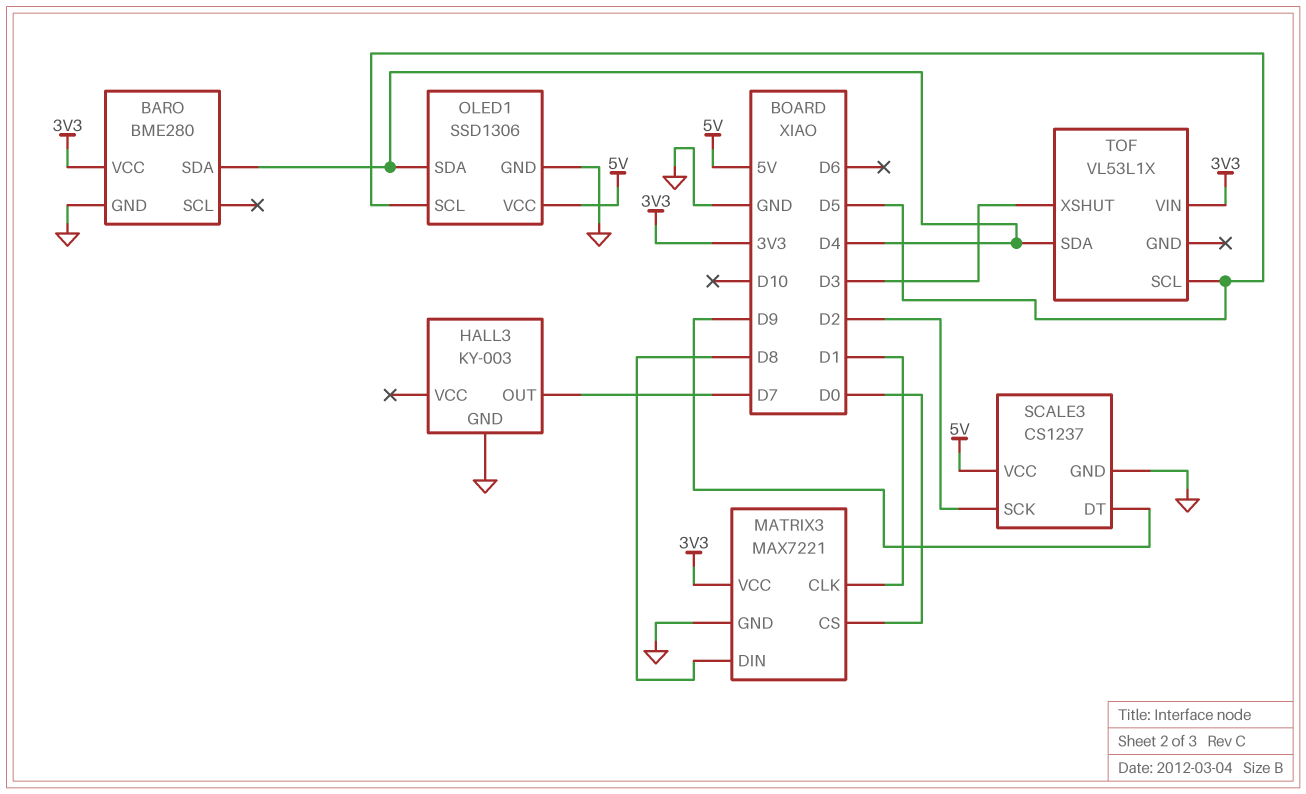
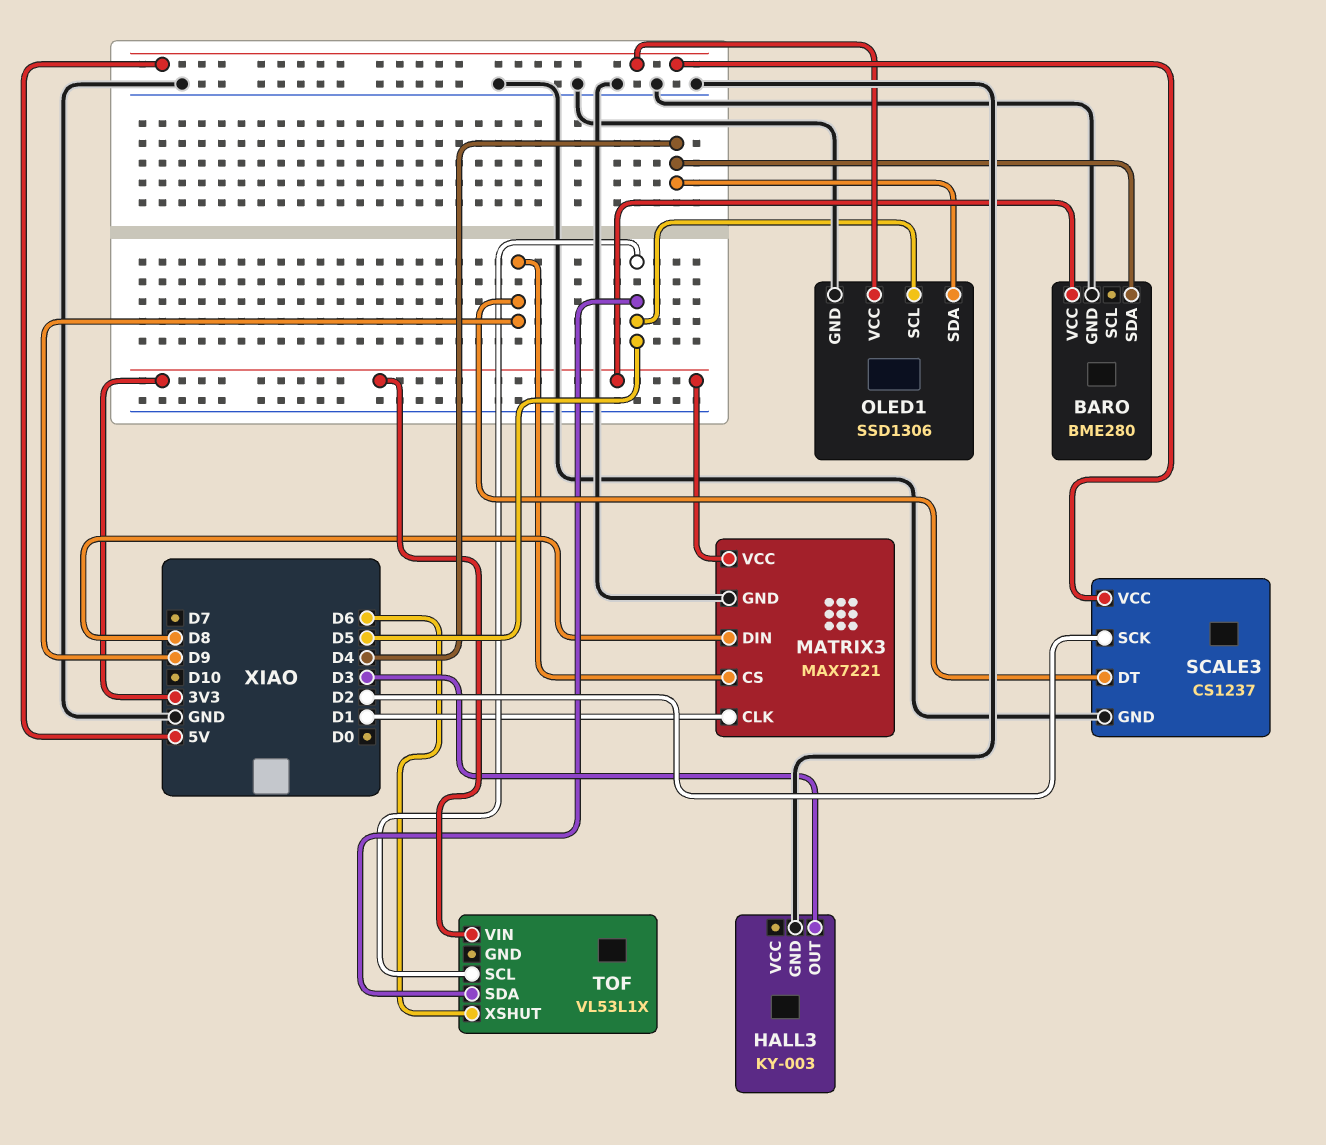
HALL3 pin OUT: D7 -> D3
MATRIX3 pin CS: D0 -> D9
TOF pin SDA: D4 -> D5
TOF pin XSHUT: D3 -> D6

